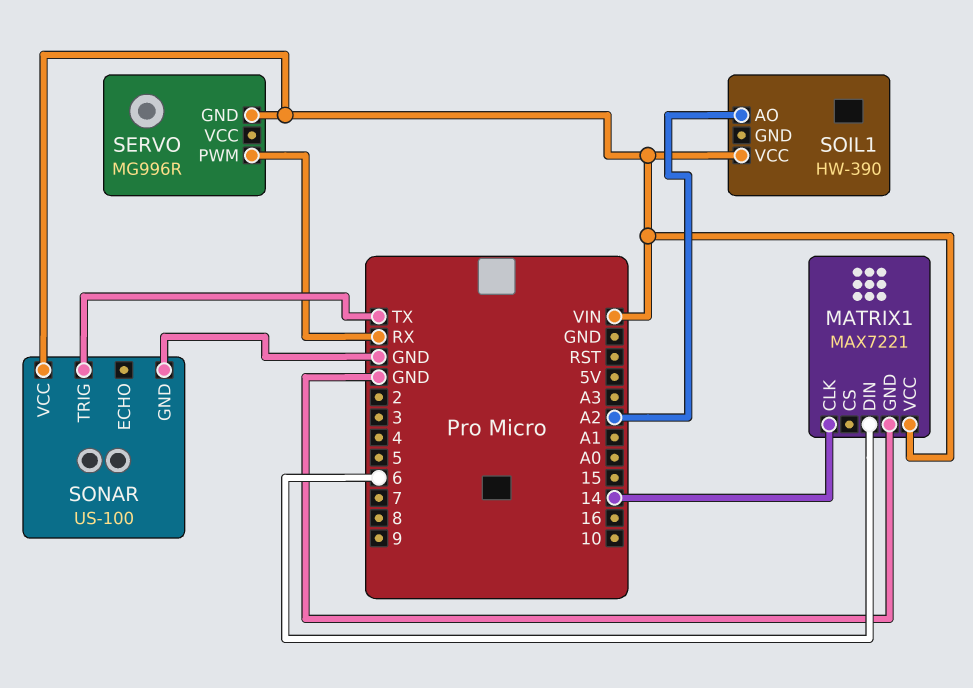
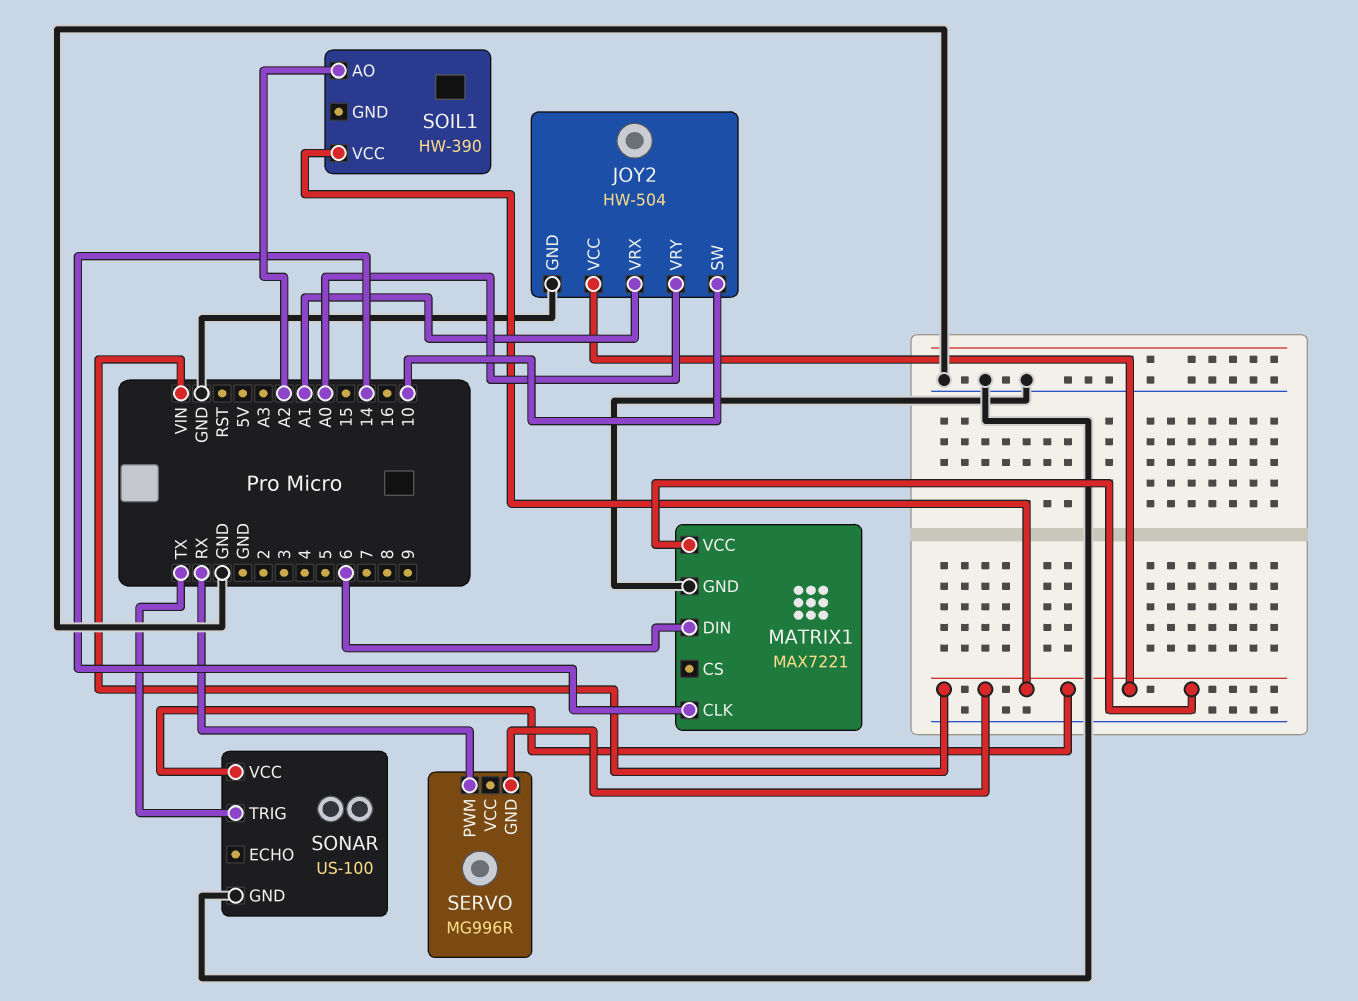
JOY2: none -> HW-504
JOY2 pin GND: none -> GND
JOY2 pin SW: none -> 10
JOY2 pin VCC: none -> VIN
JOY2 pin VRX: none -> A1
JOY2 pin VRY: none -> A0

